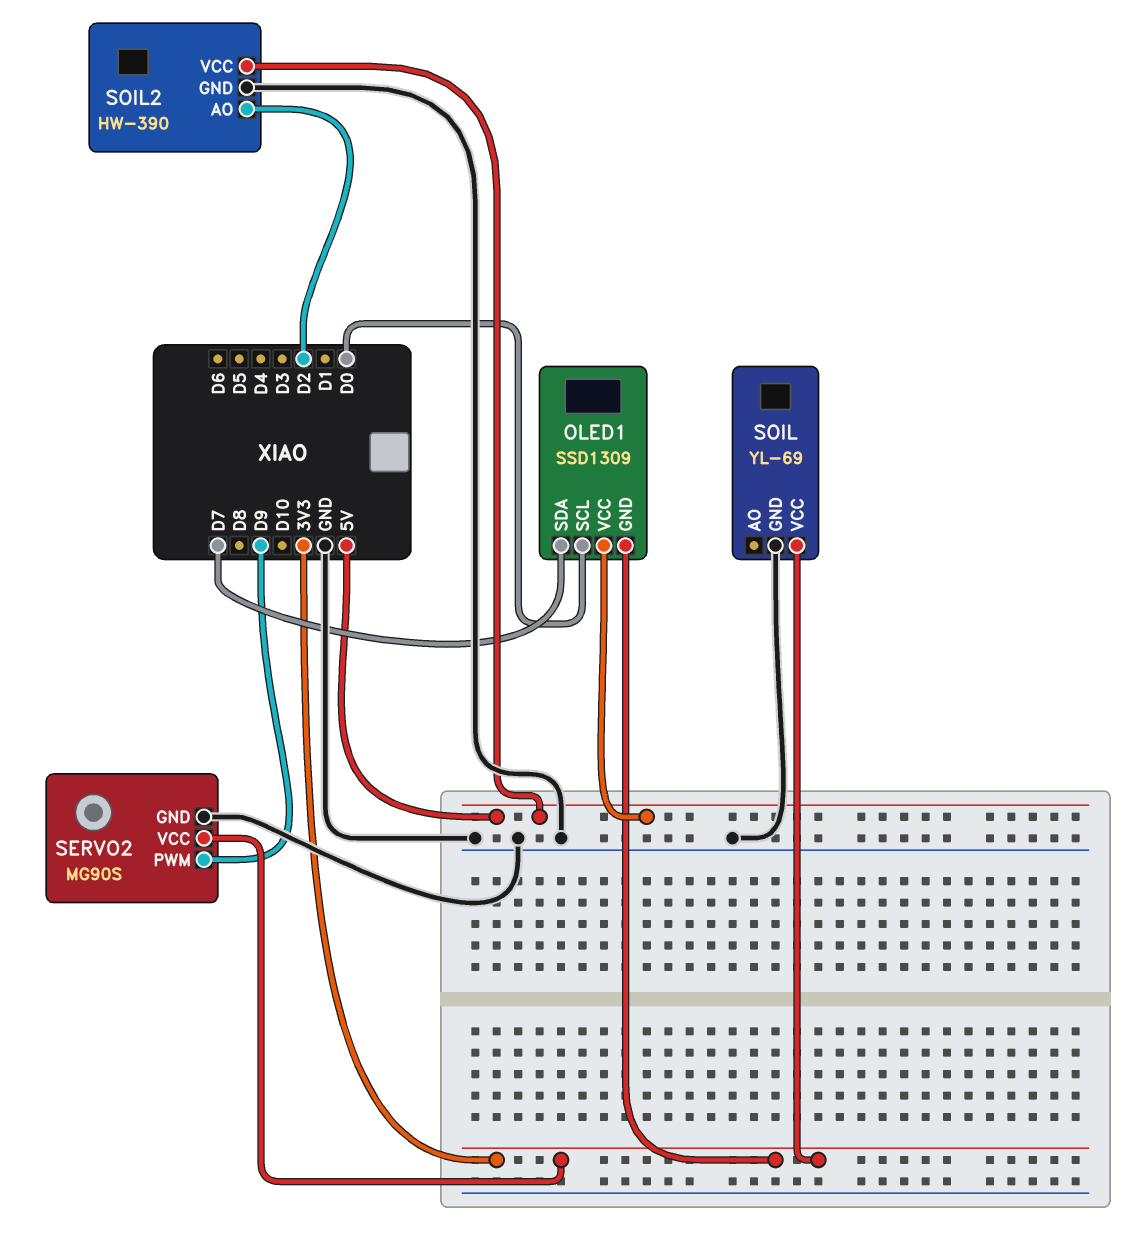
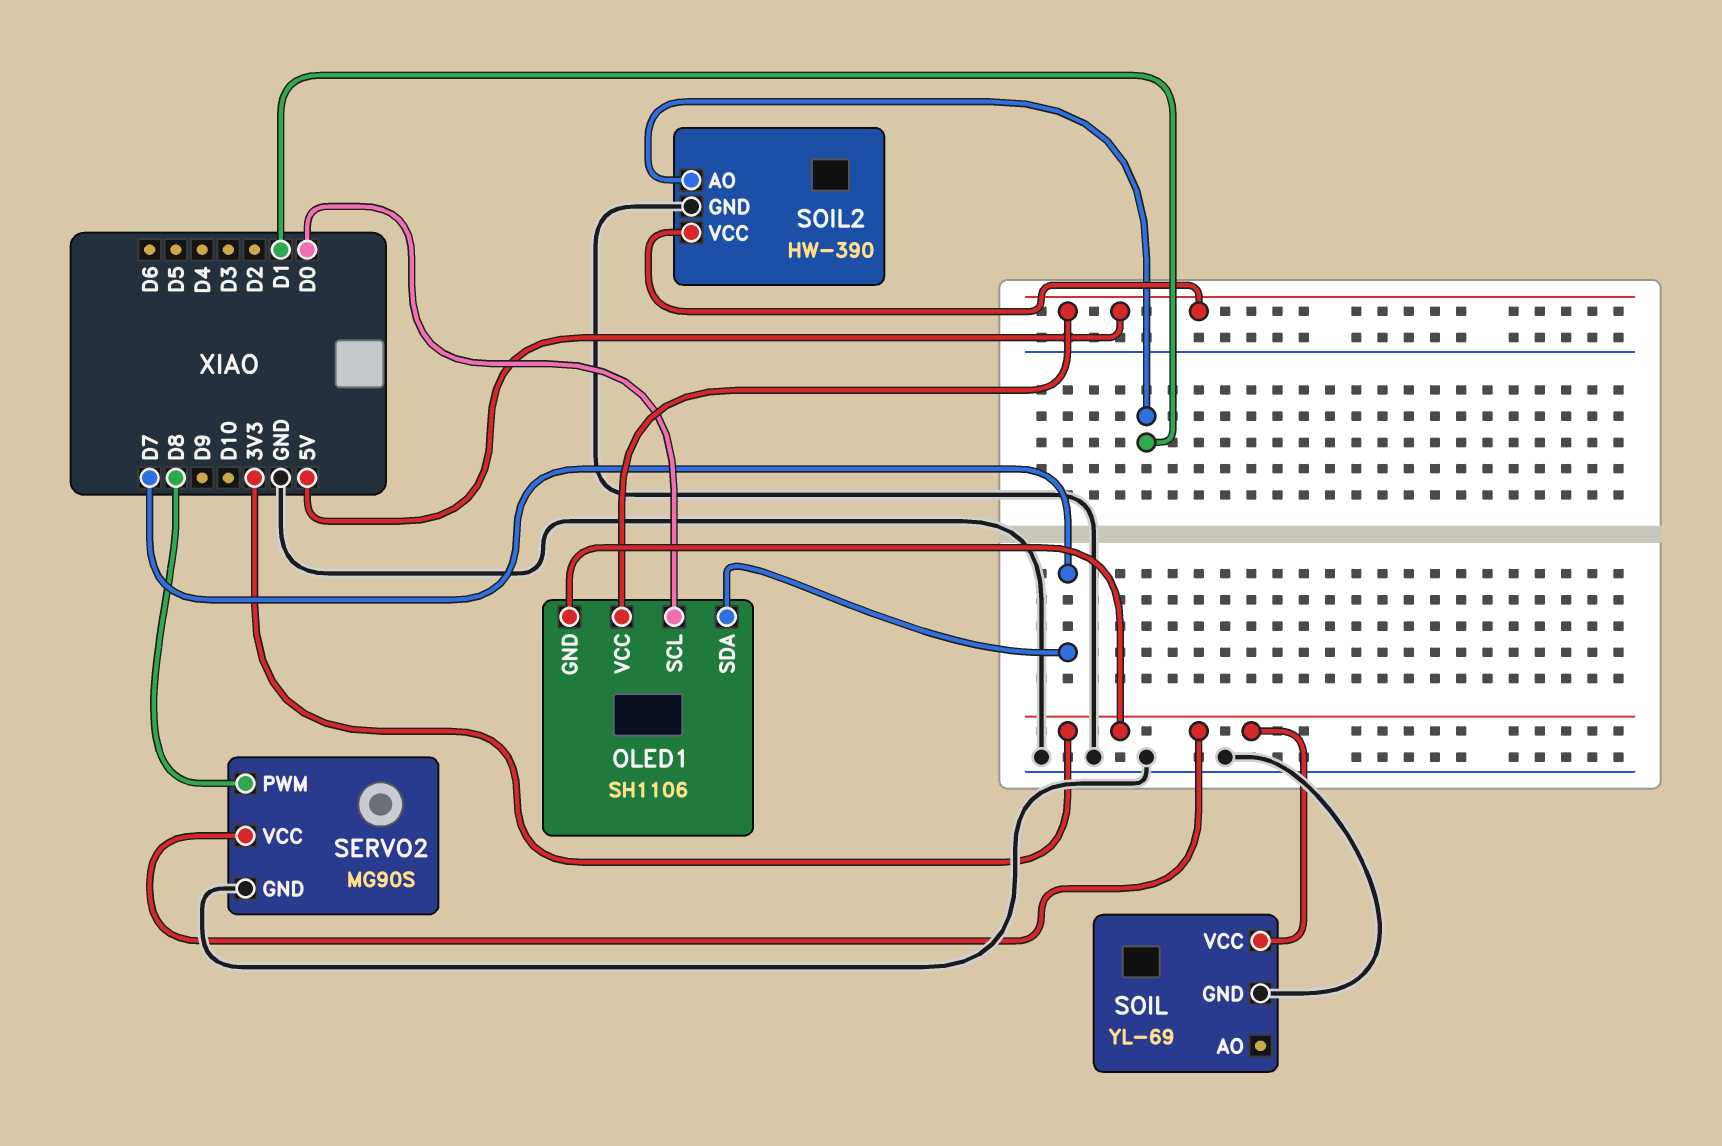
OLED1: SSD1309 -> SH1106
SERVO2 pin PWM: D9 -> D8
SOIL2 pin AO: D2 -> D1

